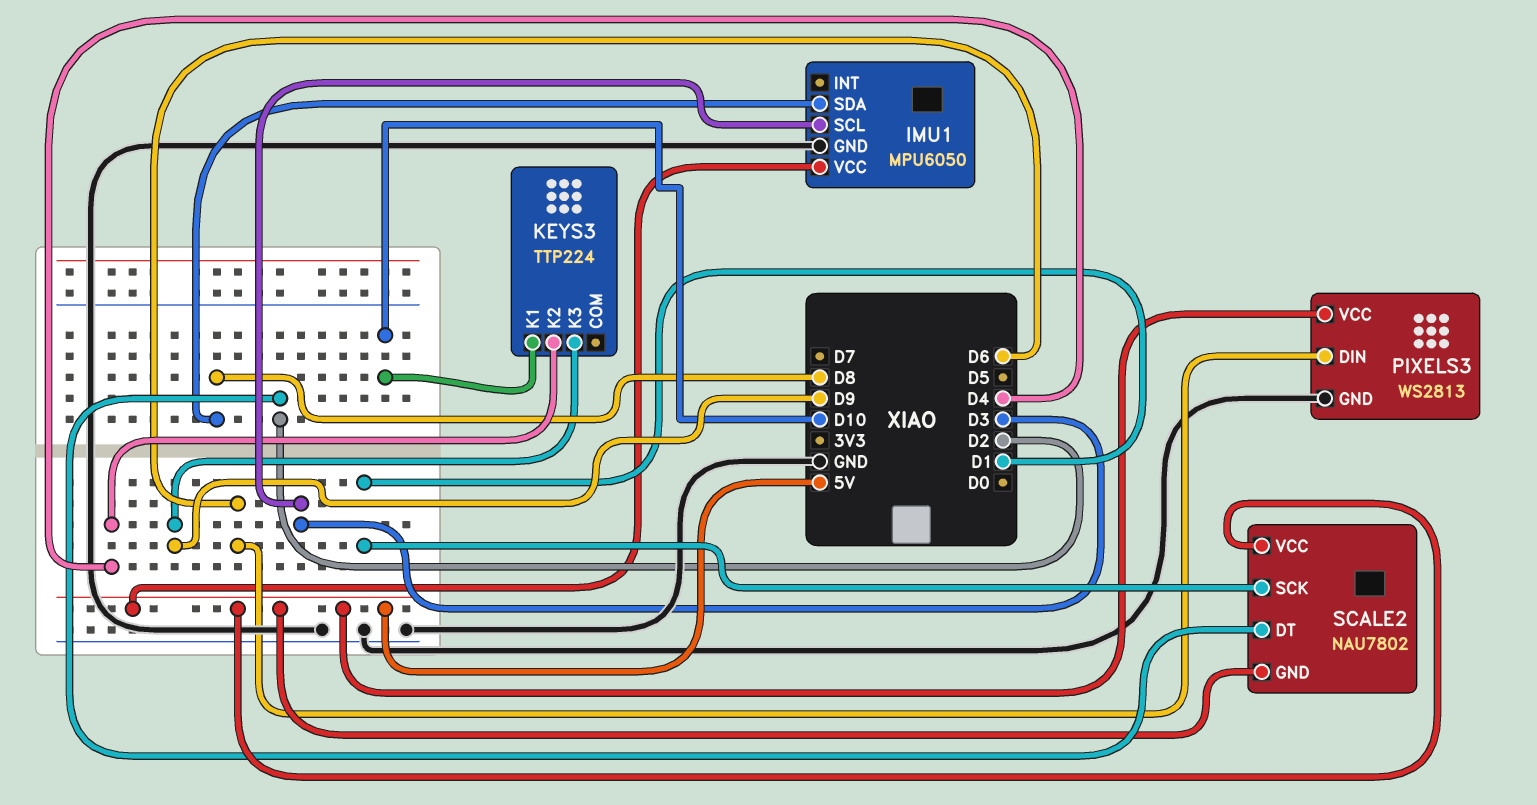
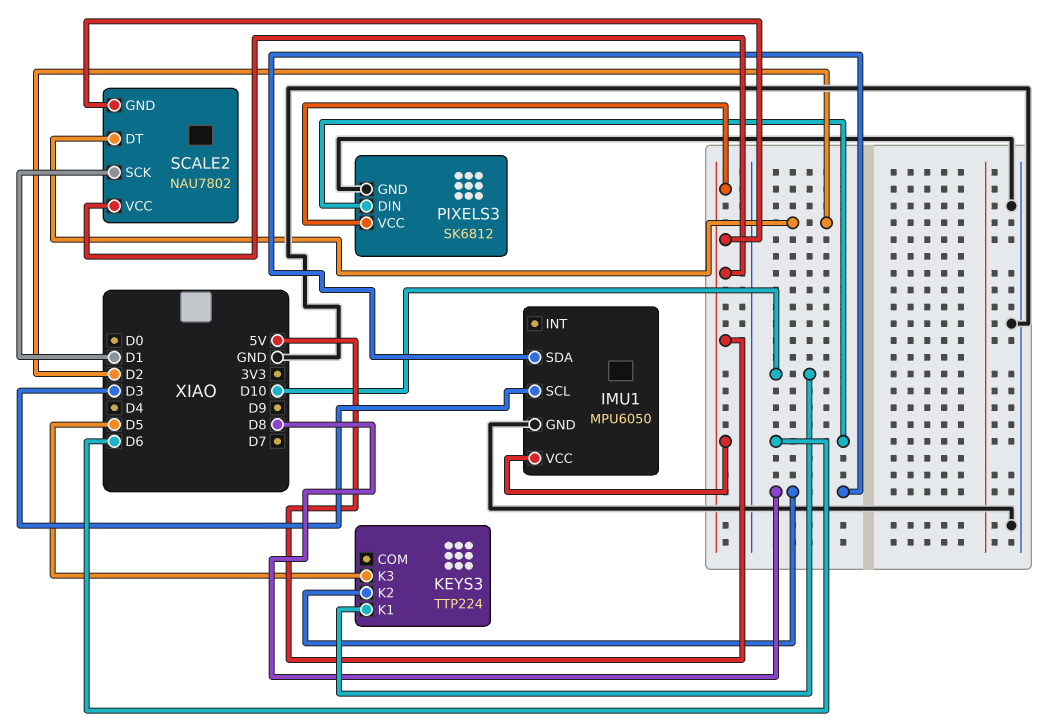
KEYS3 pin K2: D4 -> D8
KEYS3 pin K3: D9 -> D5
PIXELS3: WS2813 -> SK6812

